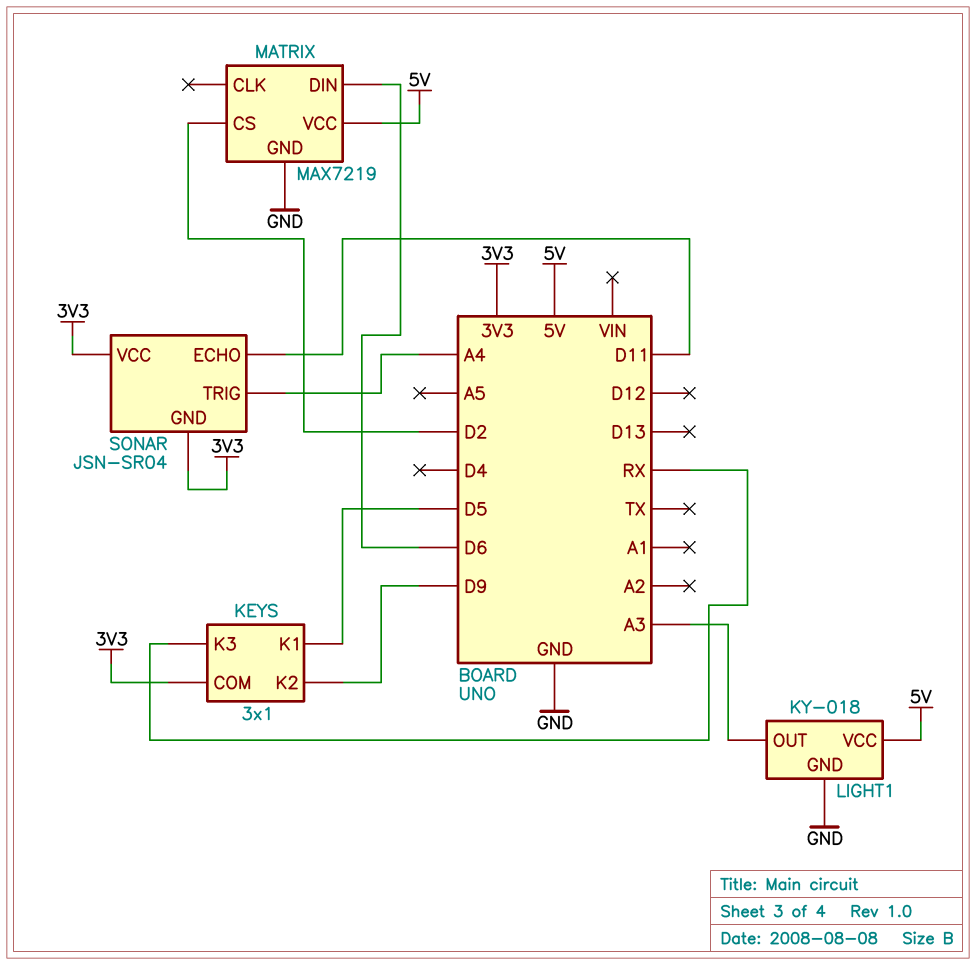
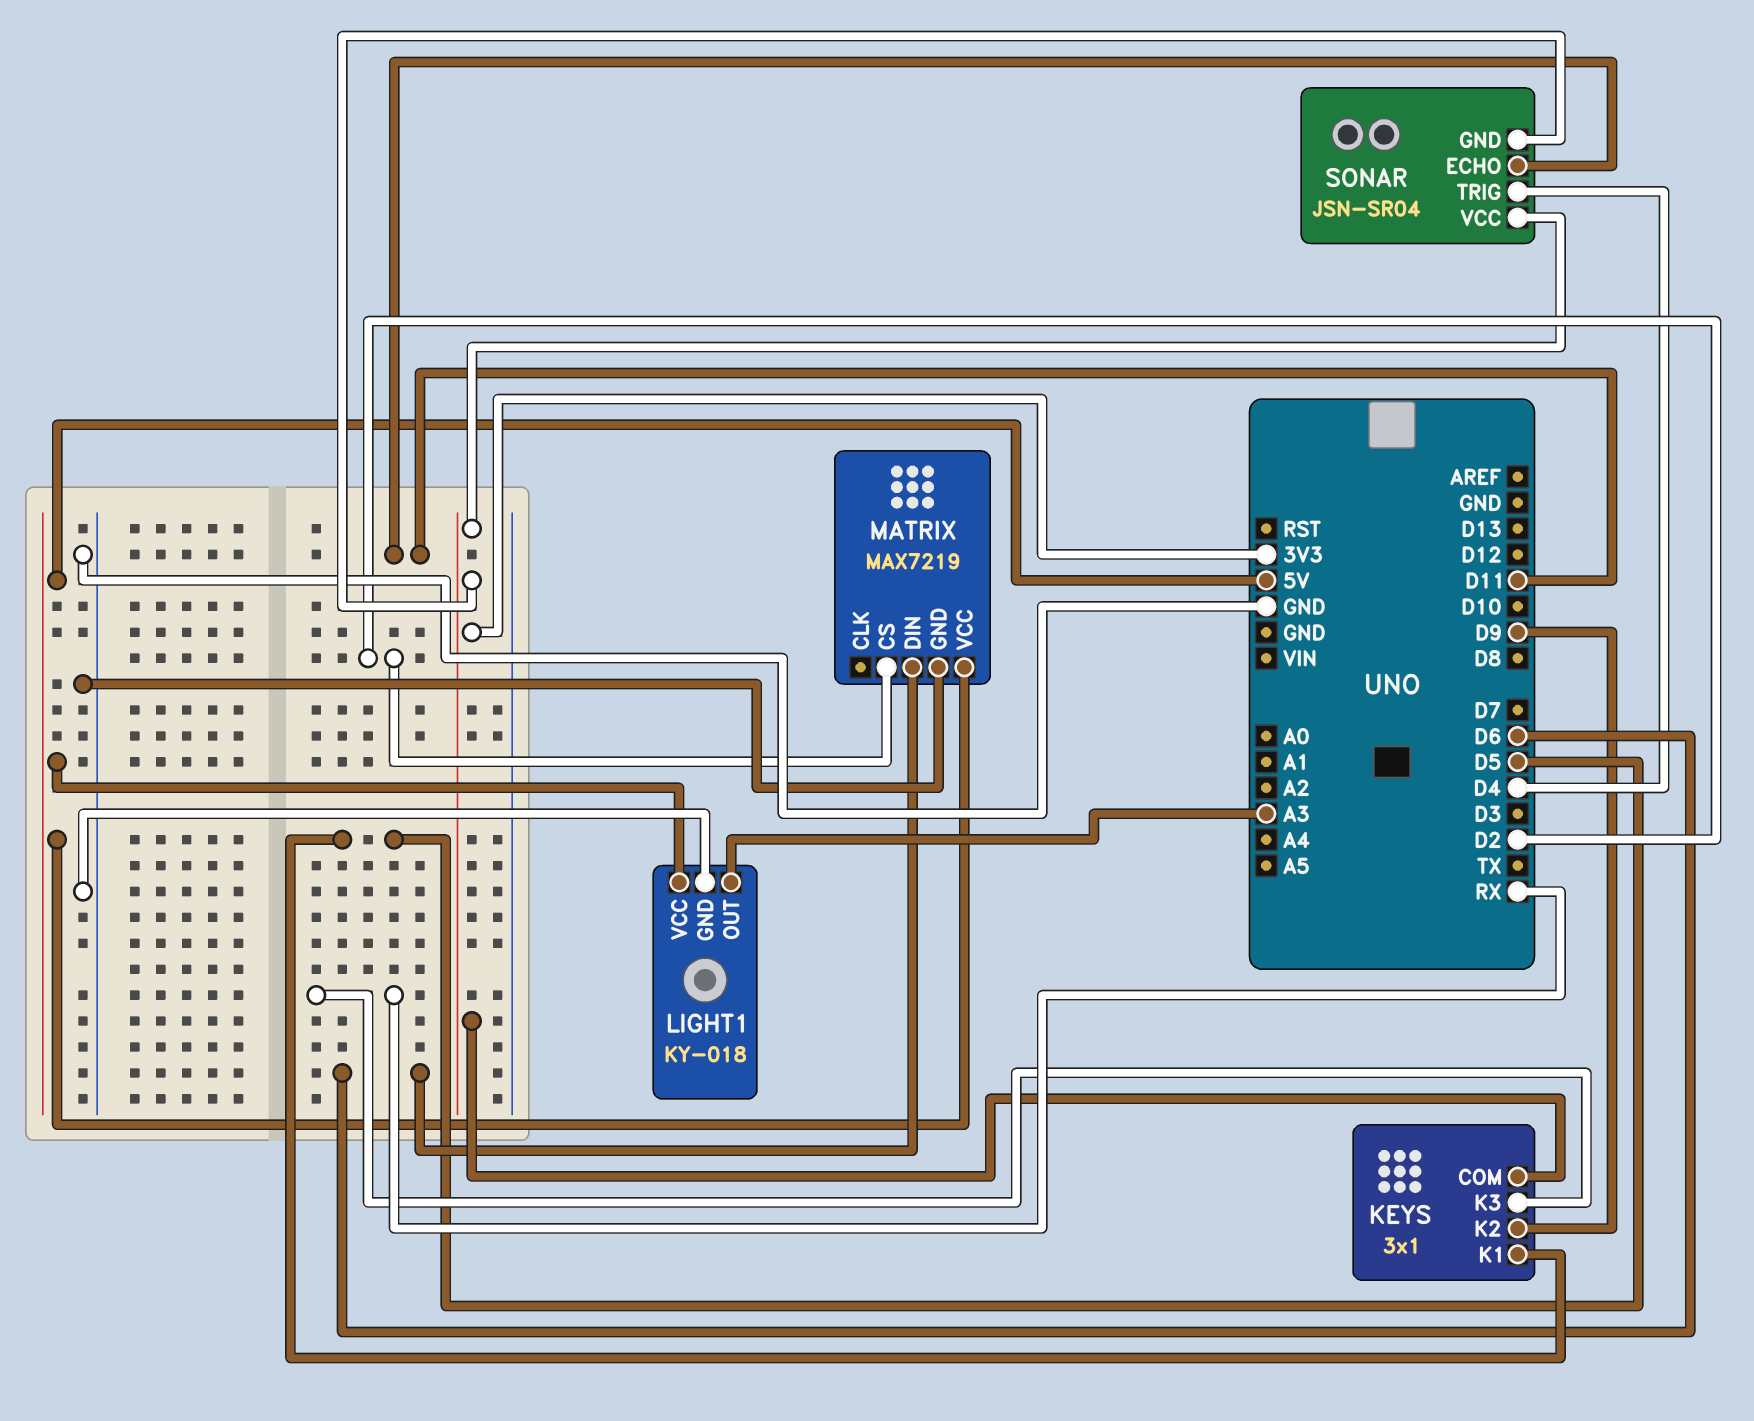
SONAR pin TRIG: A4 -> D4

